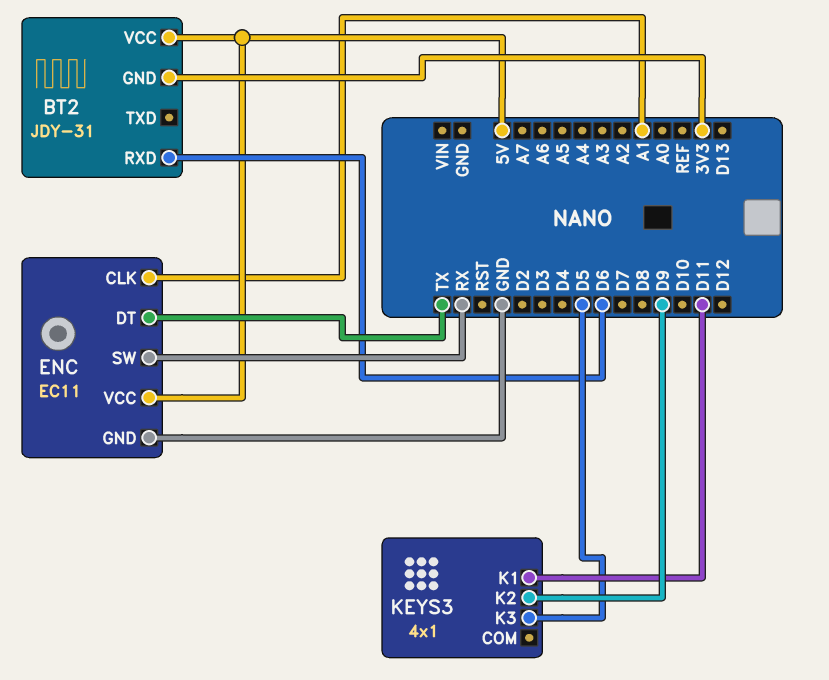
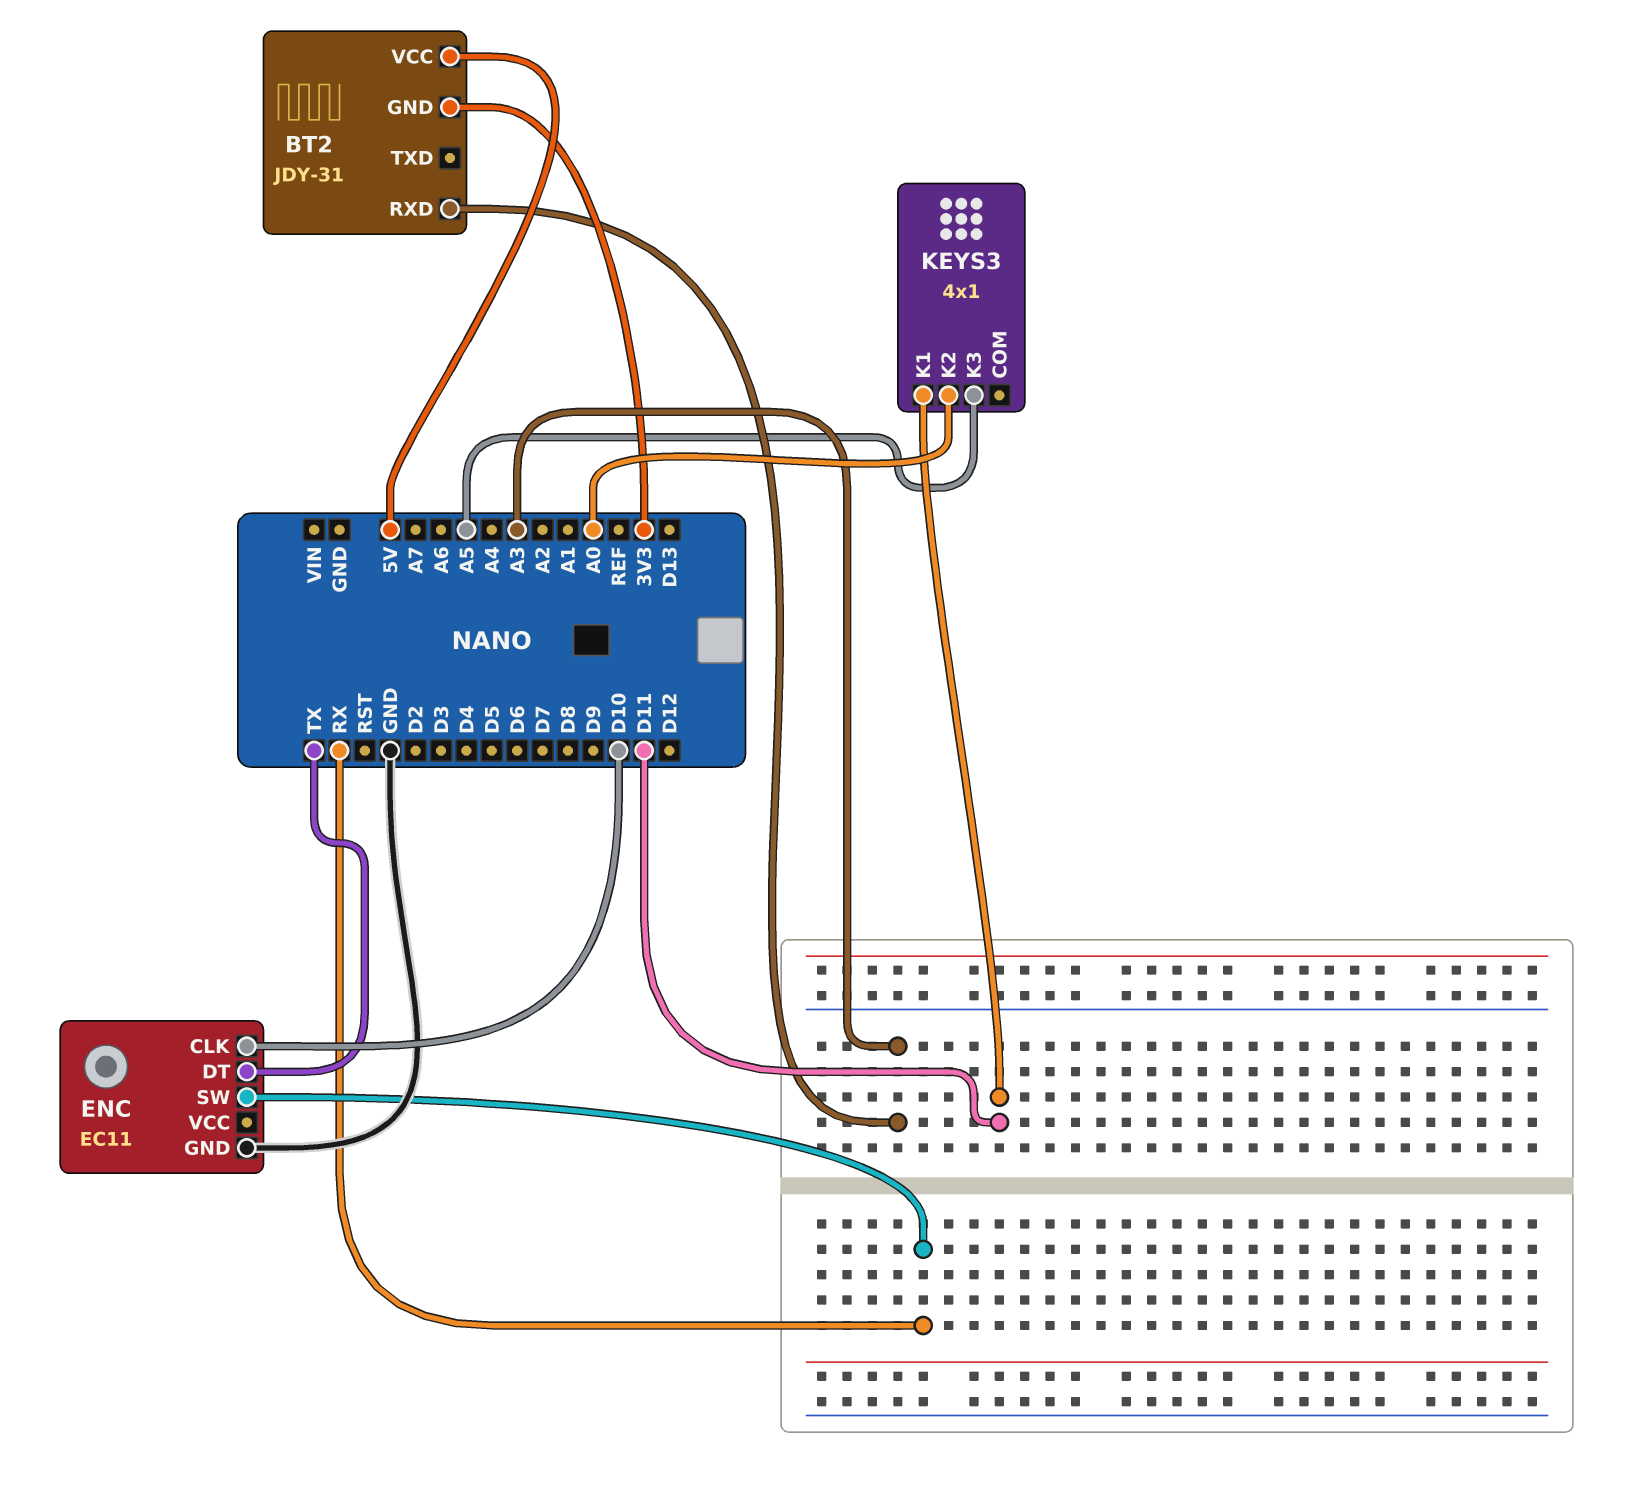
BT2 pin RXD: D6 -> A3
ENC pin CLK: A1 -> D10
ENC pin VCC: 5V -> none
KEYS3 pin K2: D9 -> A0
KEYS3 pin K3: D5 -> A5

